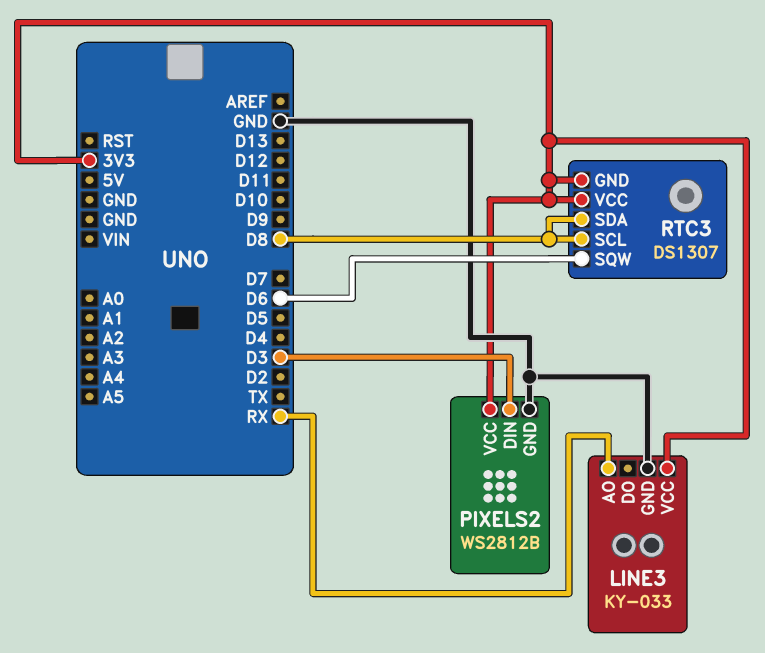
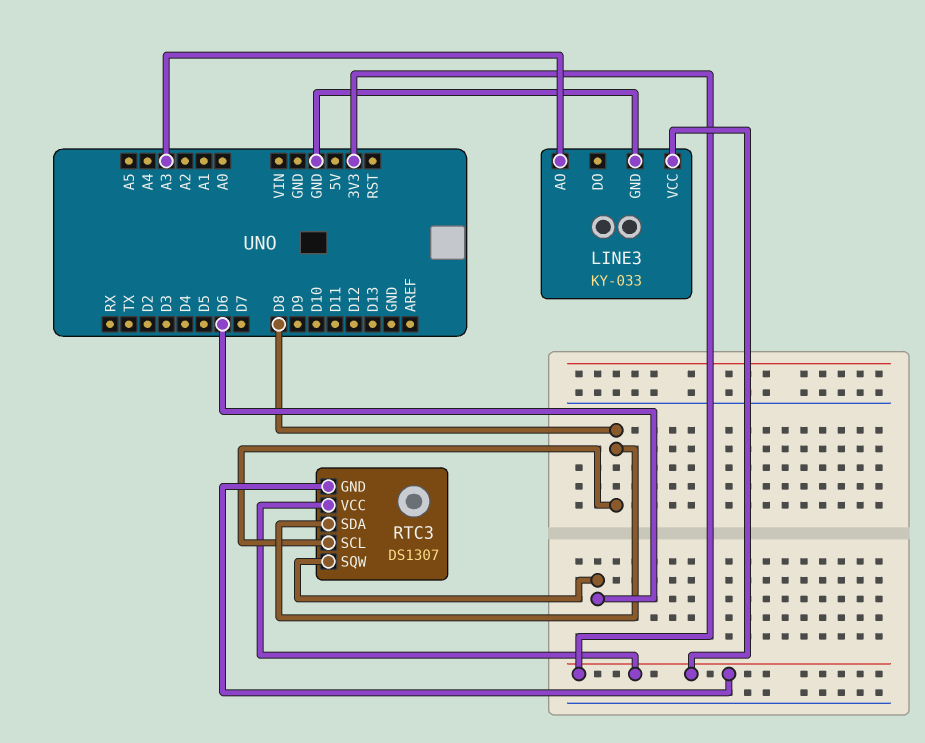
LINE3 pin AO: RX -> A3
PIXELS2: WS2812B -> none
PIXELS2 pin DIN: D3 -> none
PIXELS2 pin GND: GND -> none
PIXELS2 pin VCC: 3V3 -> none

